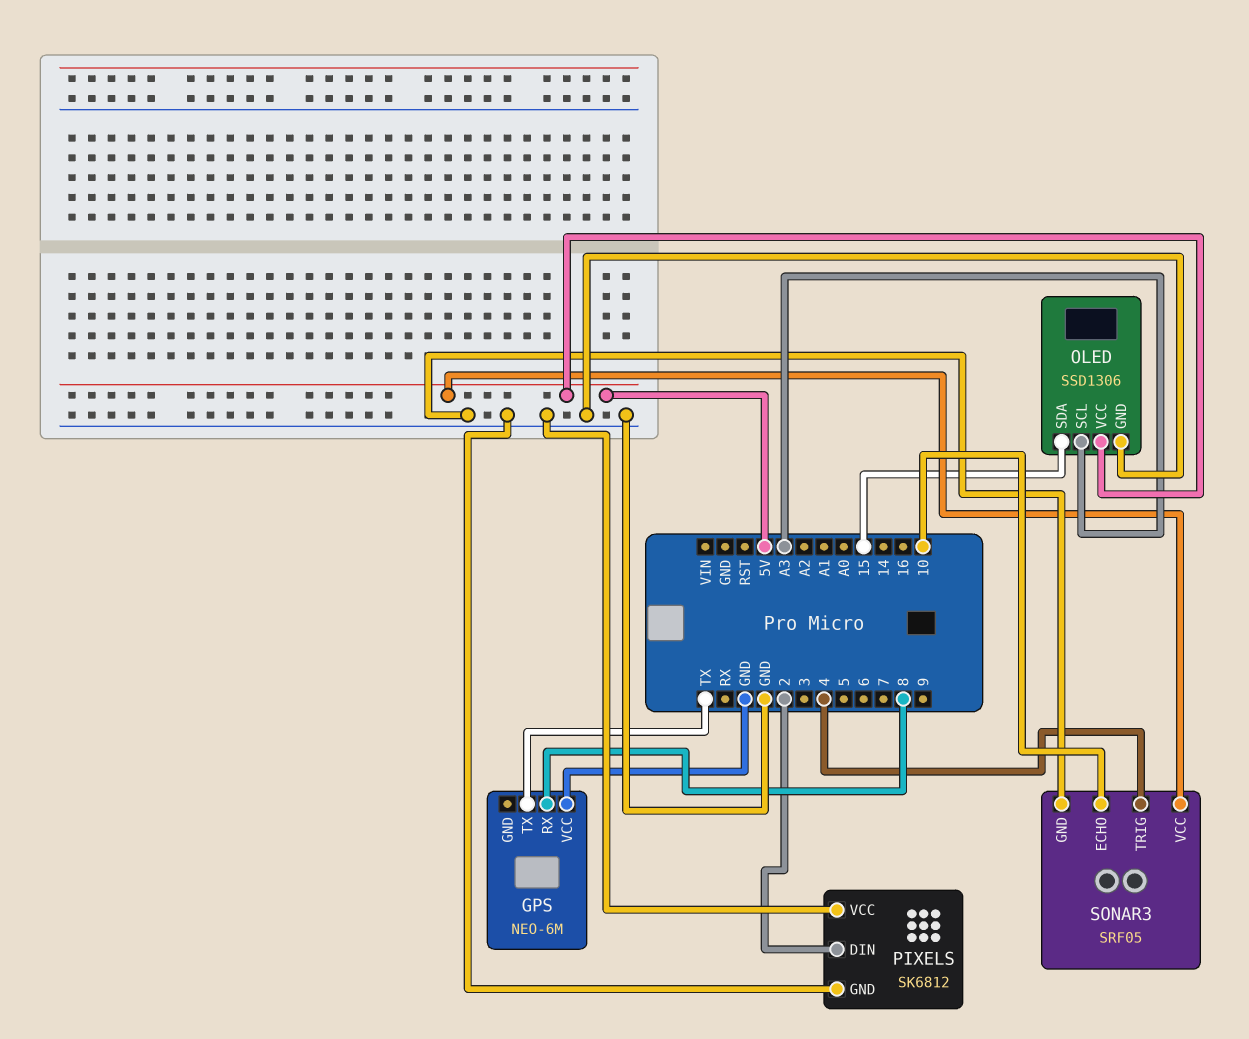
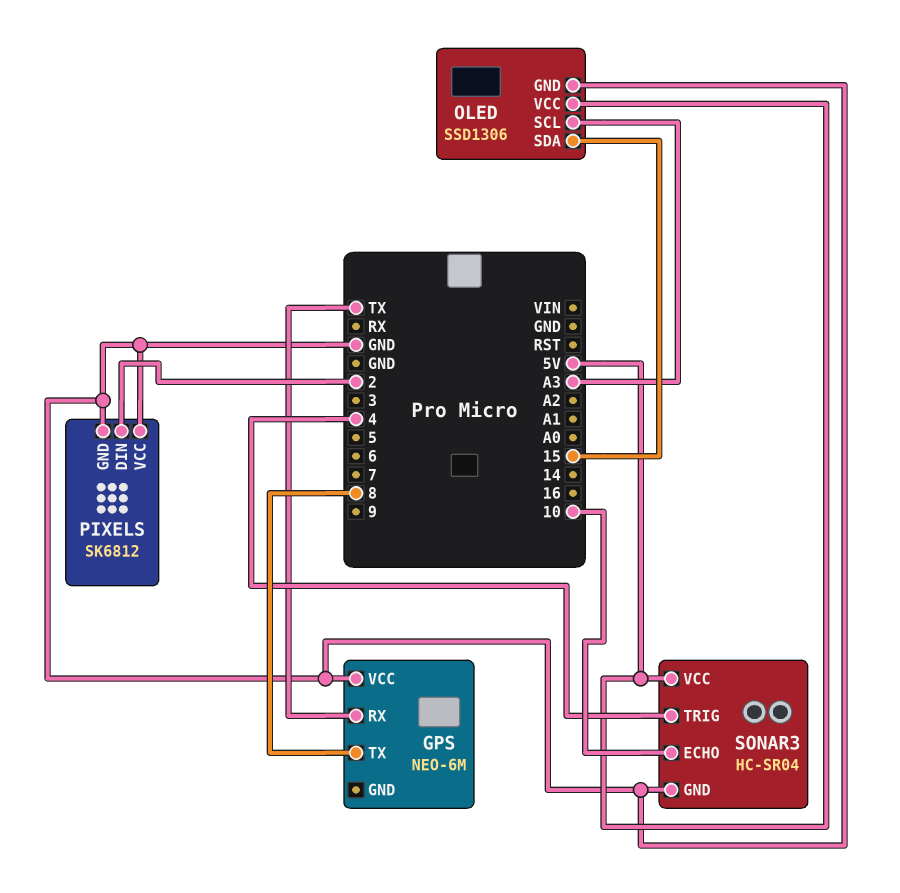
GPS pin RX: 8 -> TX
GPS pin TX: TX -> 8
SONAR3: SRF05 -> HC-SR04

